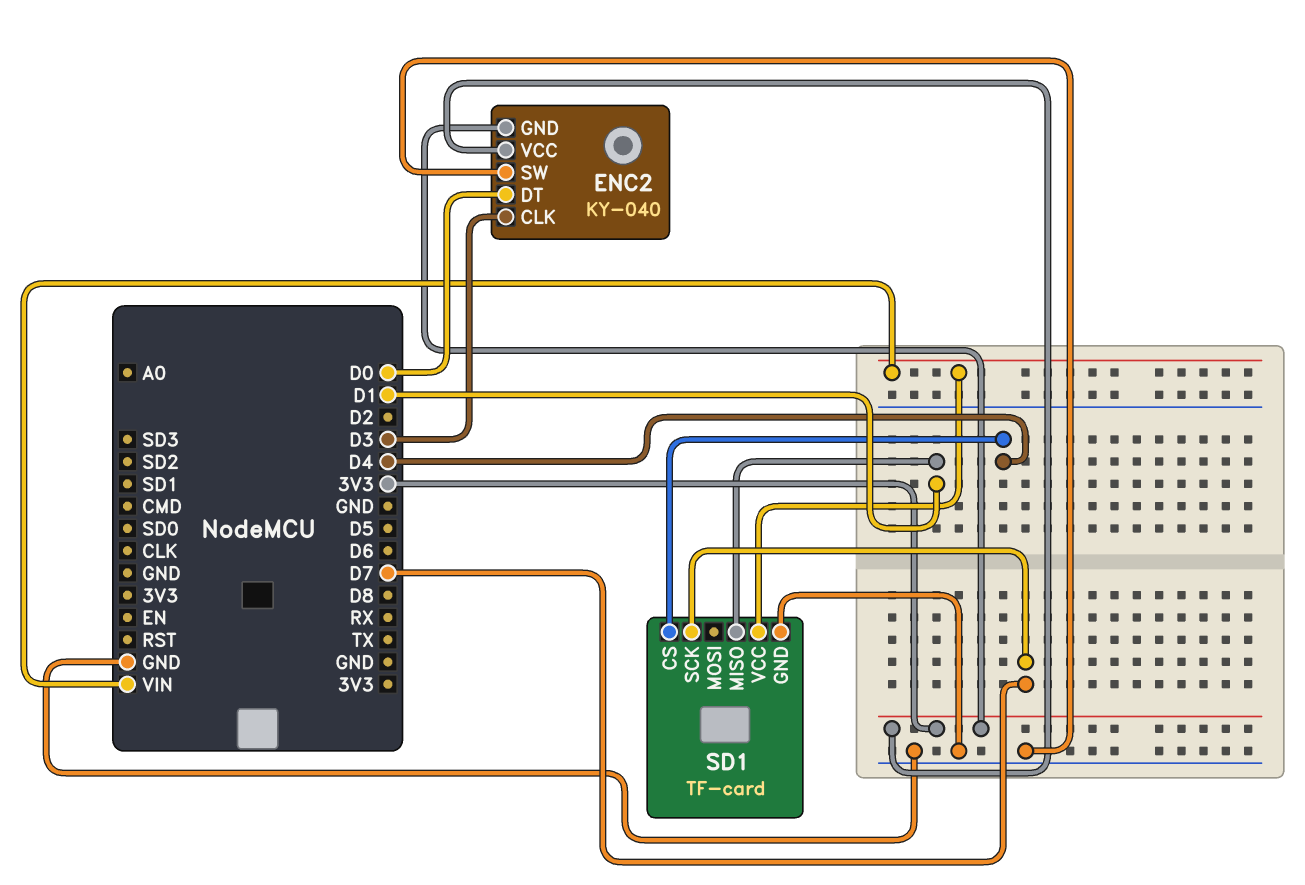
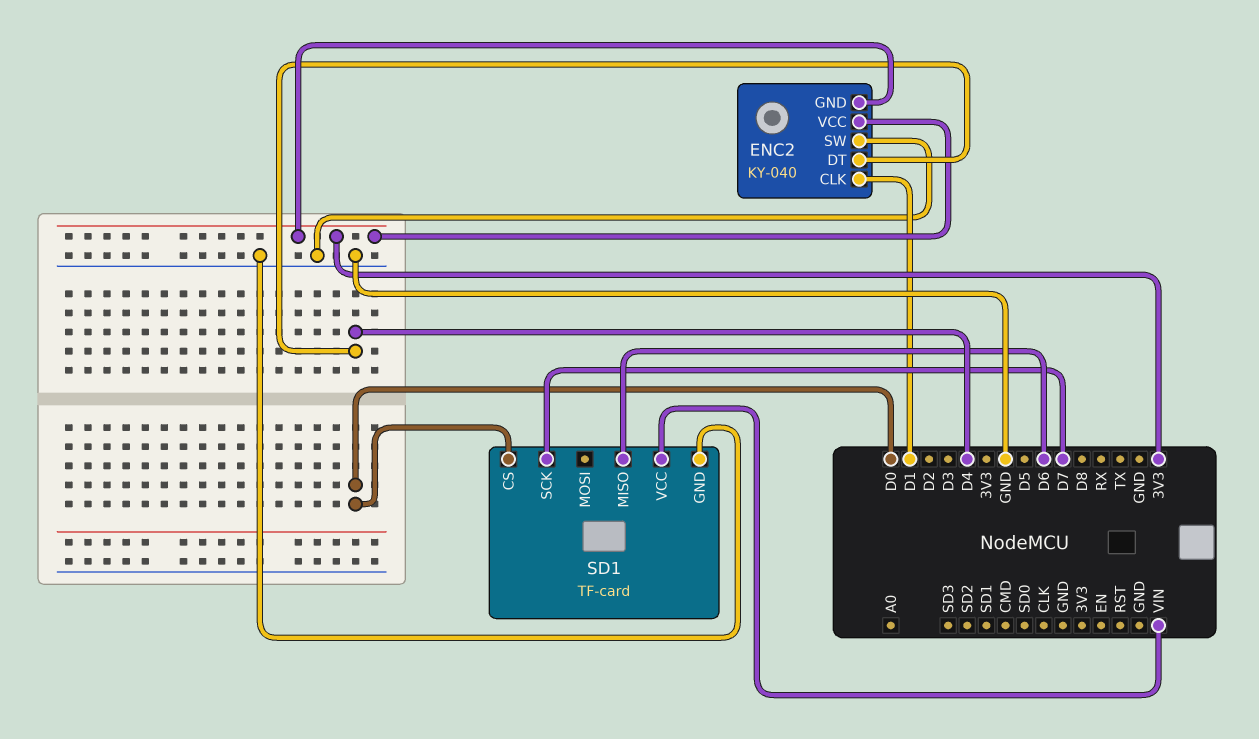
ENC2 pin CLK: D3 -> D1
ENC2 pin DT: D0 -> D4
SD1 pin CS: D4 -> D0
SD1 pin MISO: D1 -> D6

